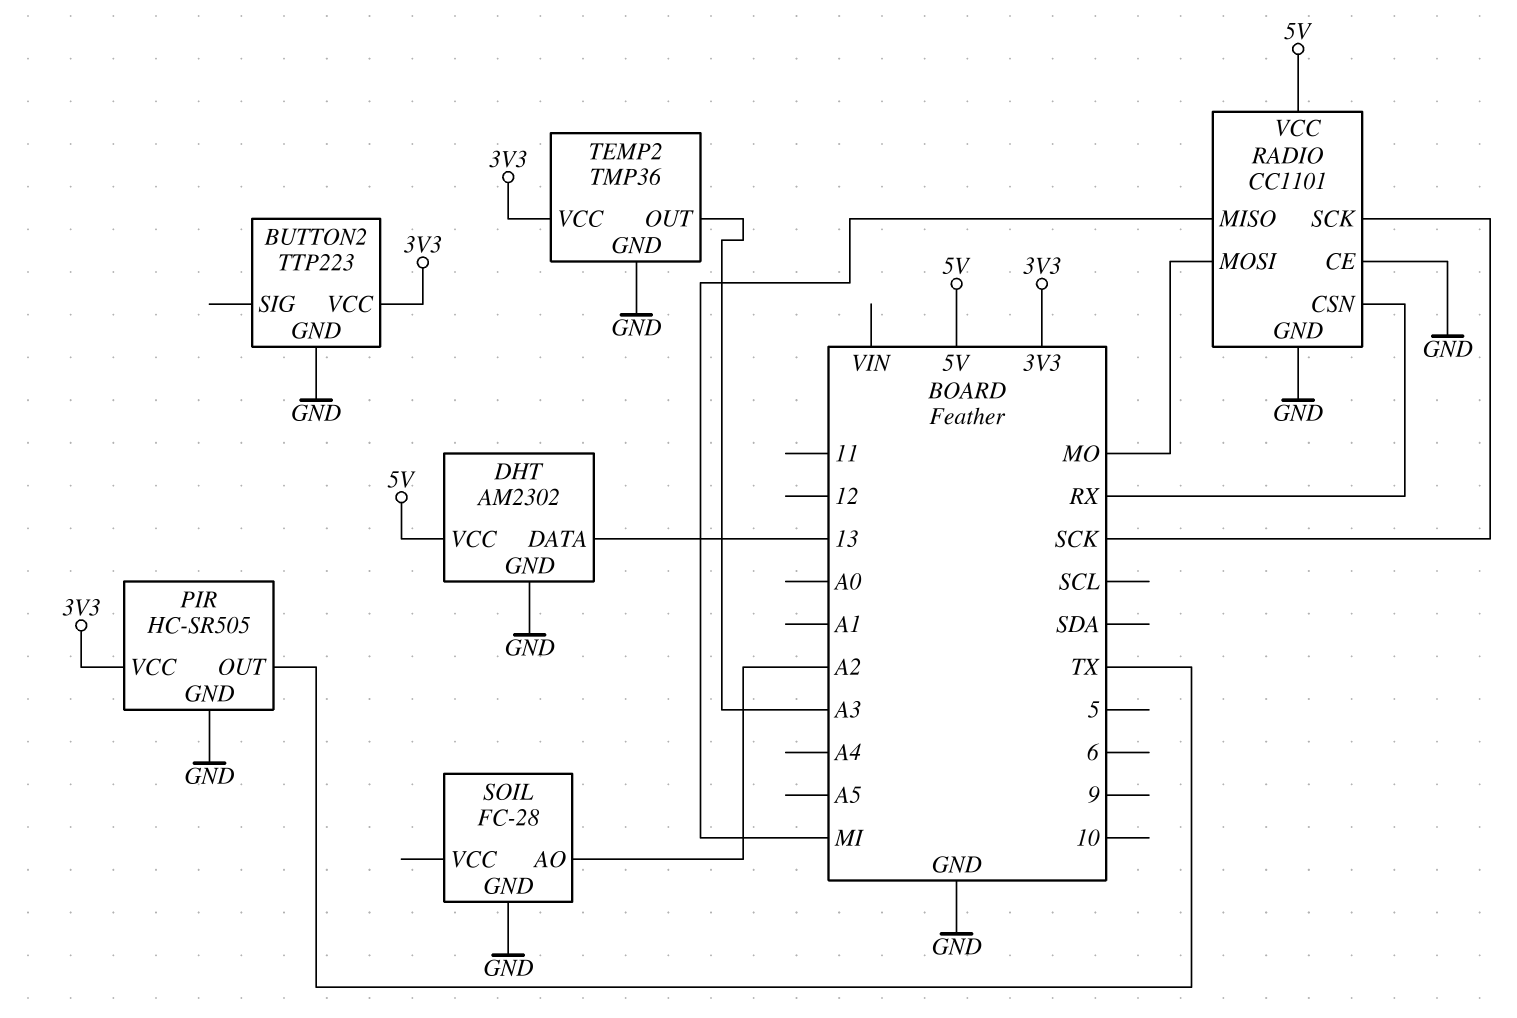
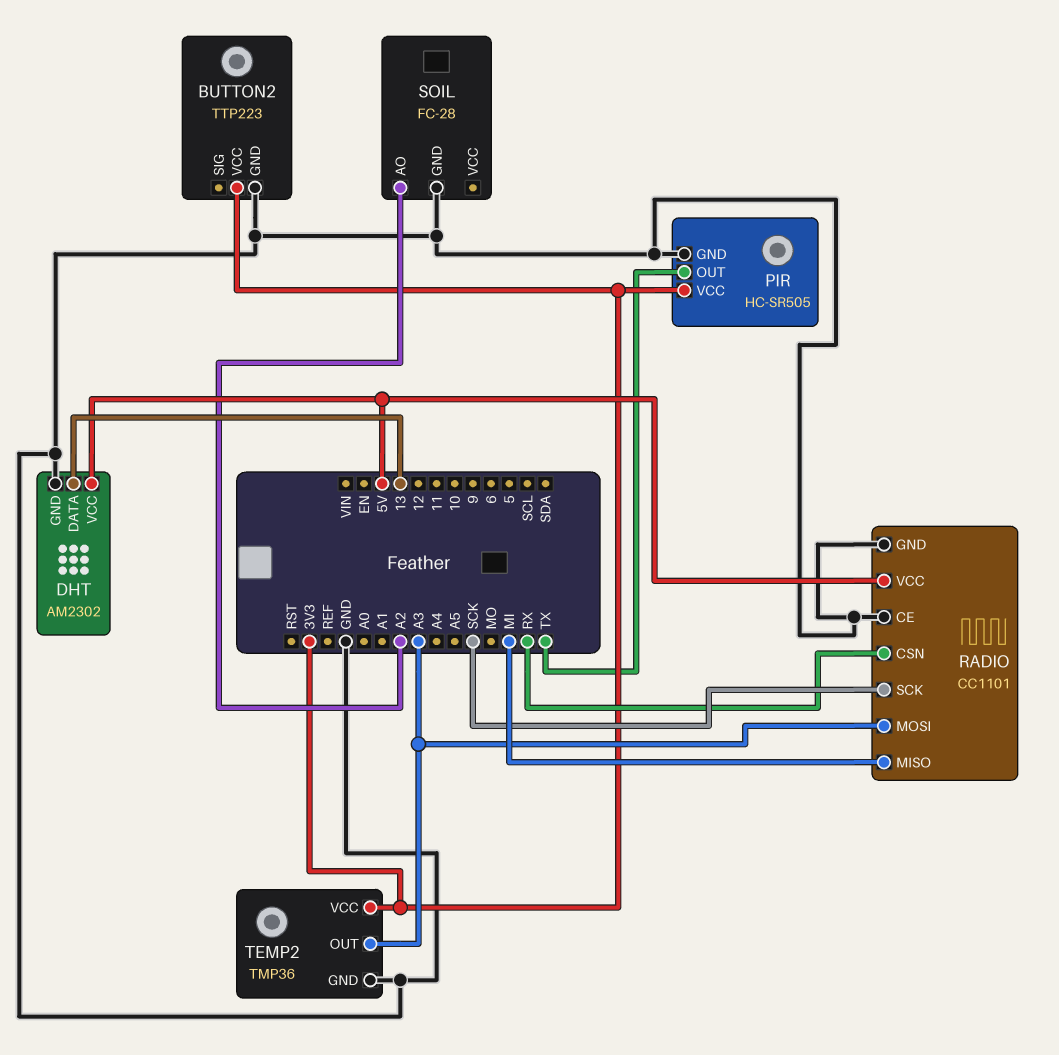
RADIO pin MOSI: MO -> A3

